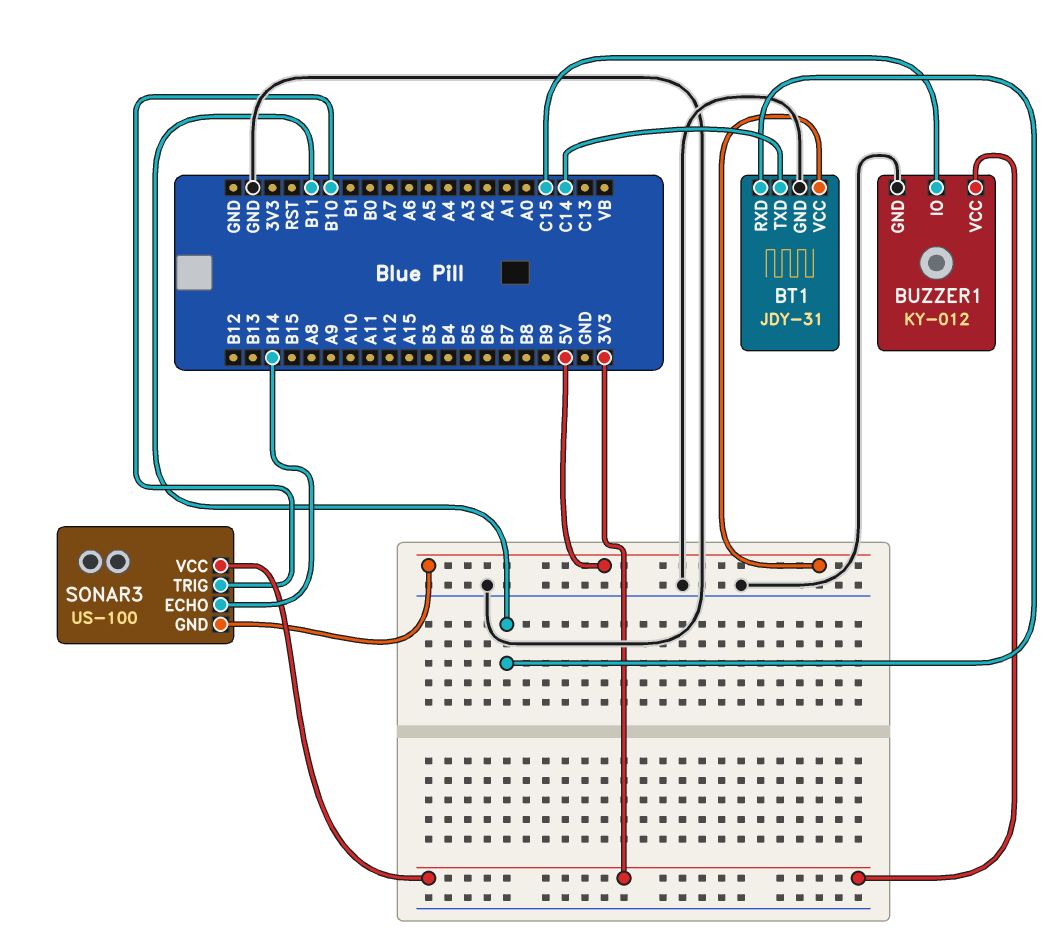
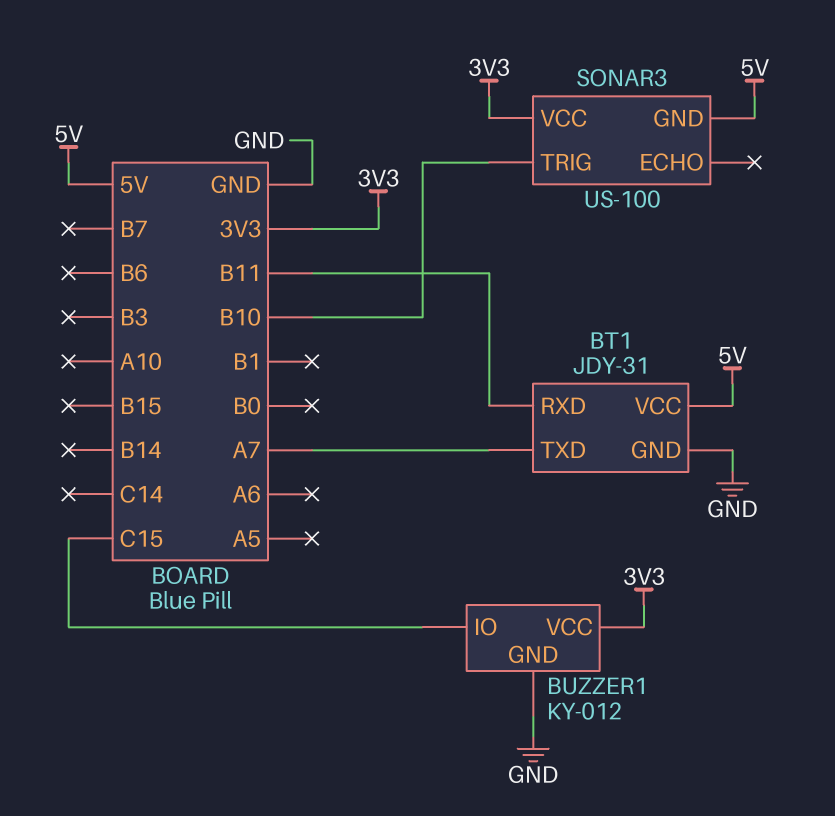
BT1 pin TXD: C14 -> A7
SONAR3 pin ECHO: B14 -> none

